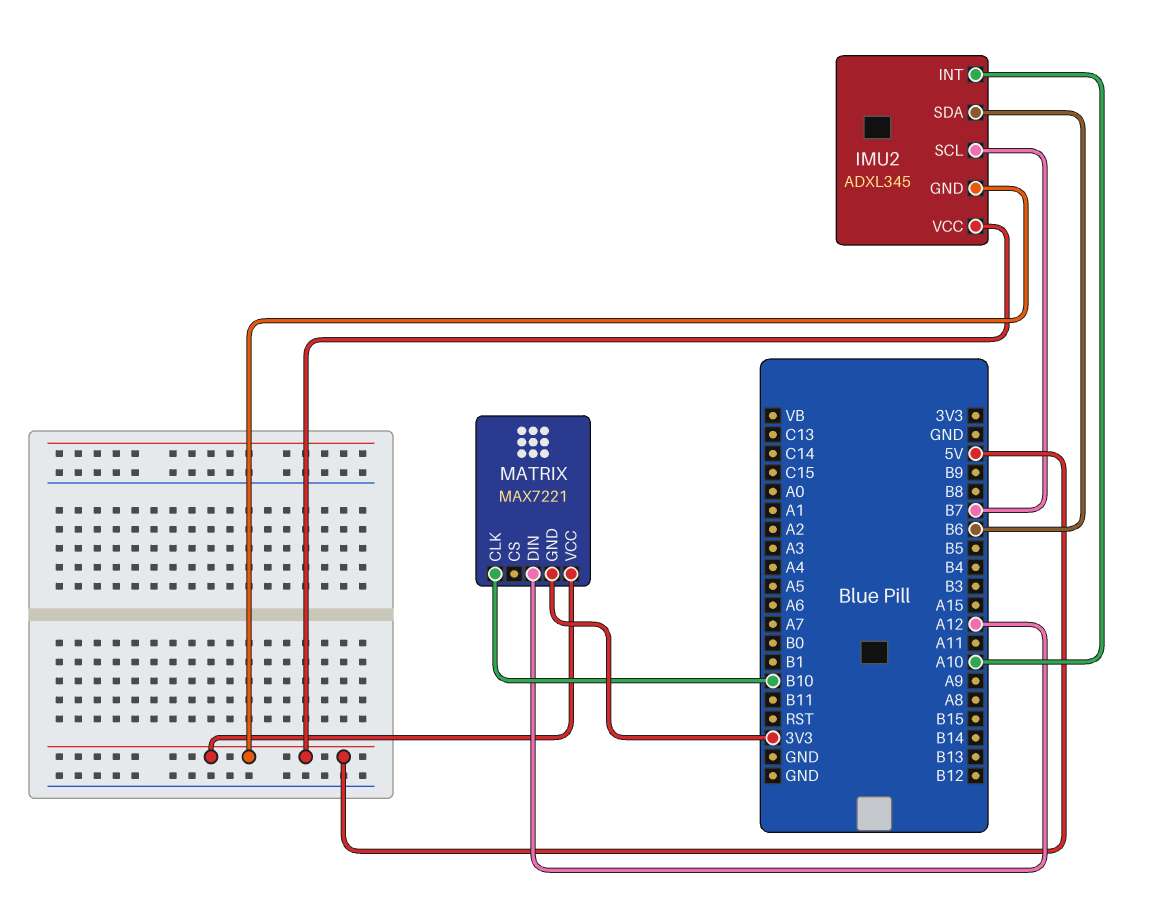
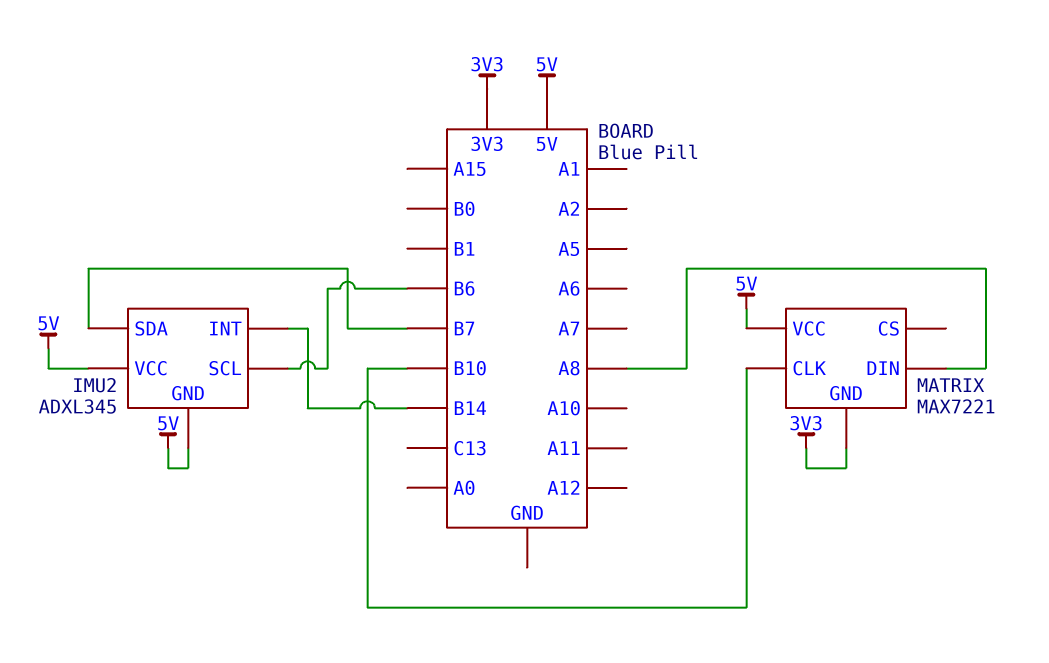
IMU2 pin INT: A10 -> B14
IMU2 pin SCL: B7 -> B6
IMU2 pin SDA: B6 -> B7
MATRIX pin DIN: A12 -> A8

